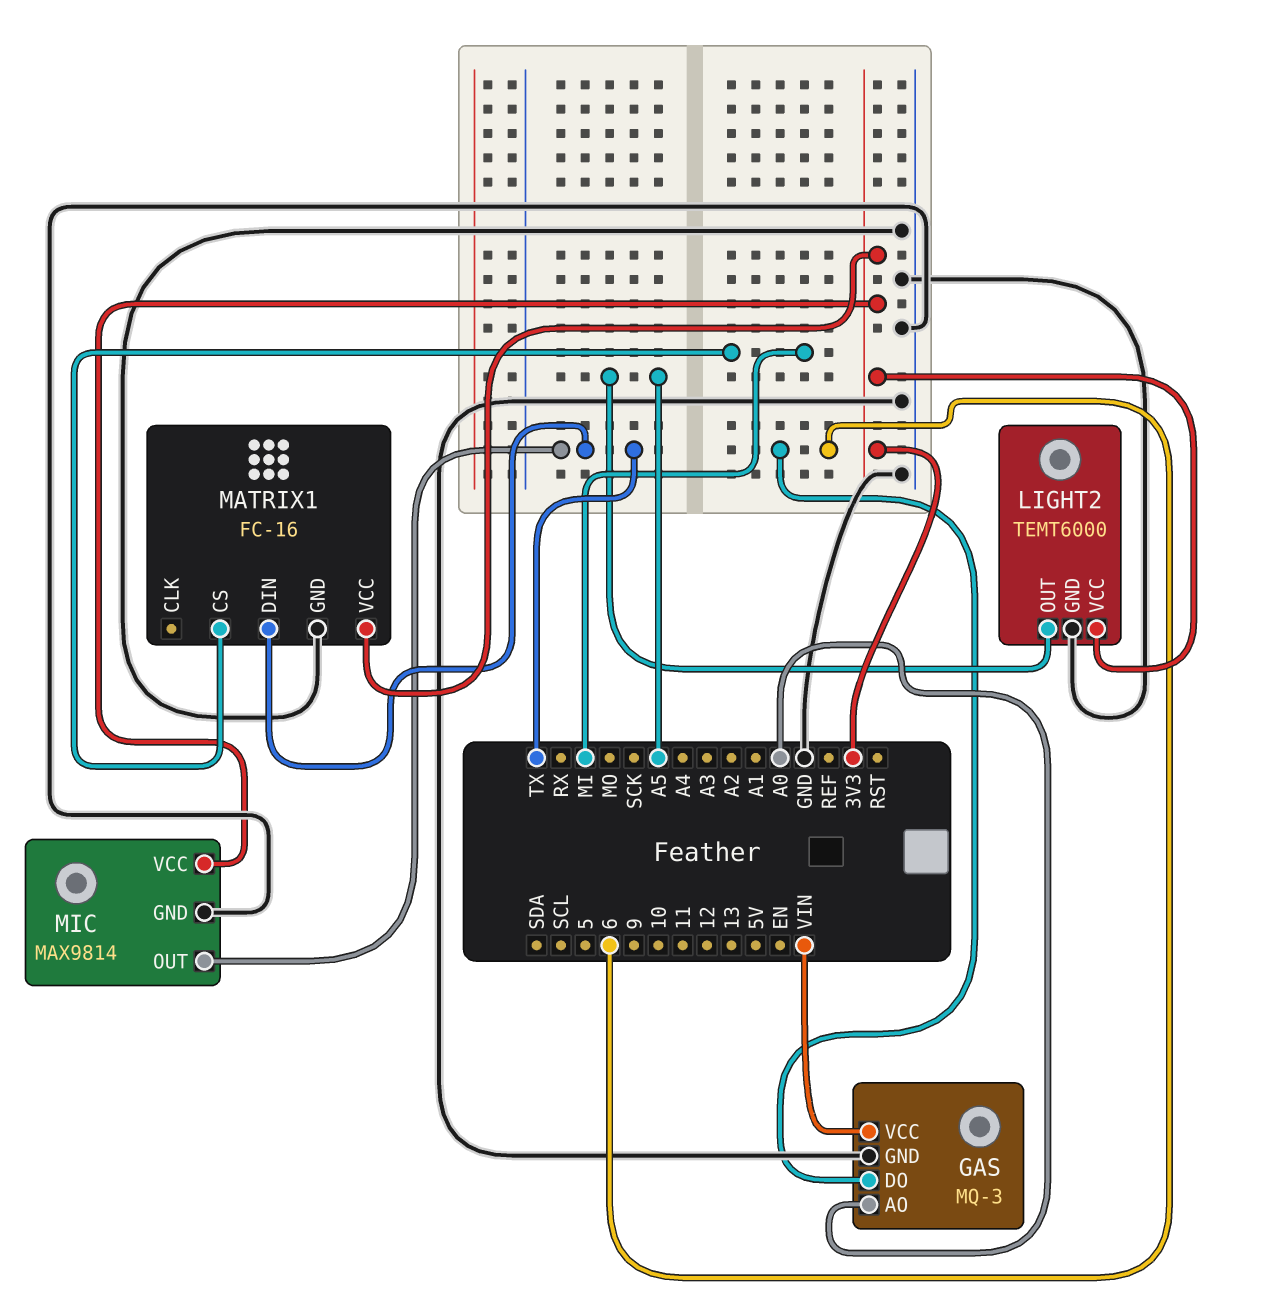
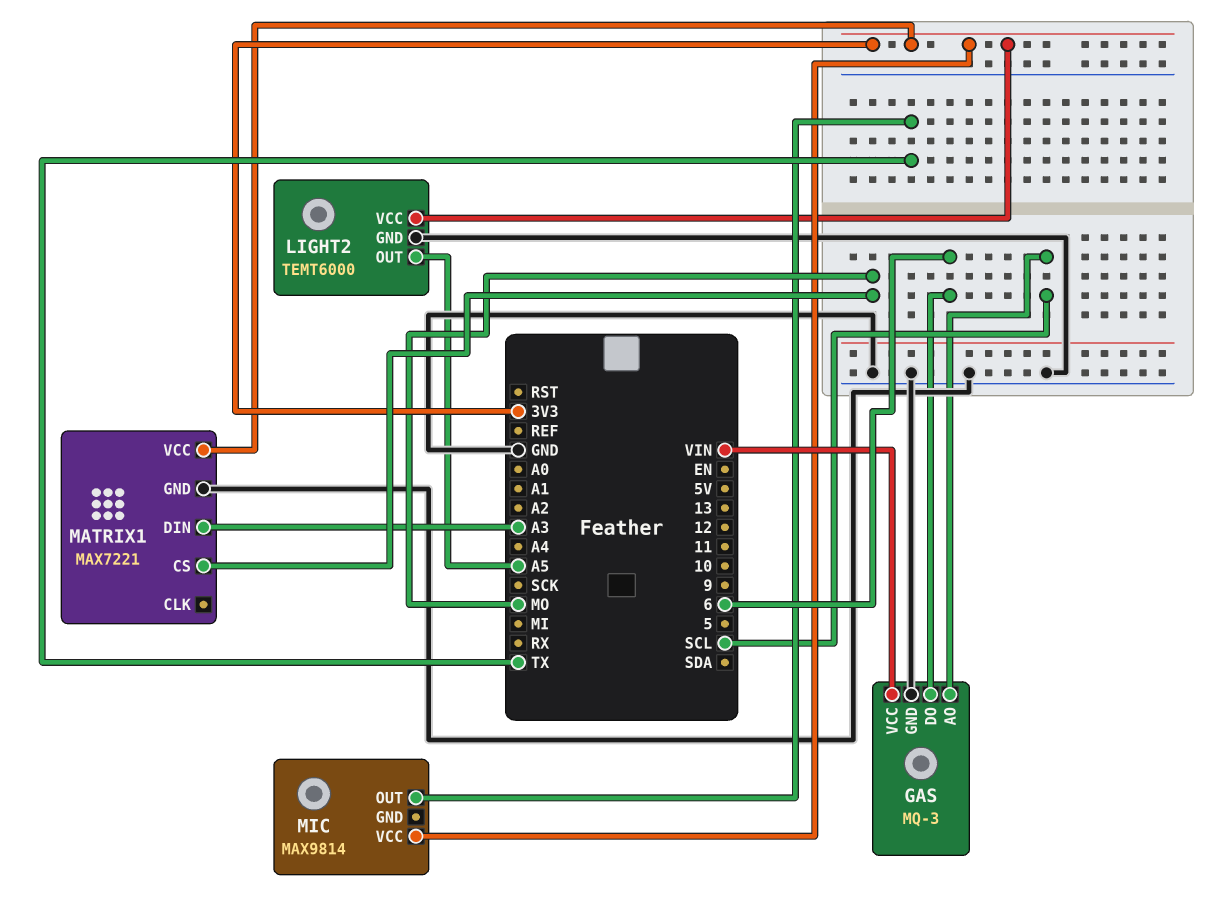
GAS pin AO: A0 -> SCL
MATRIX1: FC-16 -> MAX7221
MATRIX1 pin CS: MI -> MO
MATRIX1 pin DIN: TX -> A3
MIC pin GND: GND -> none

